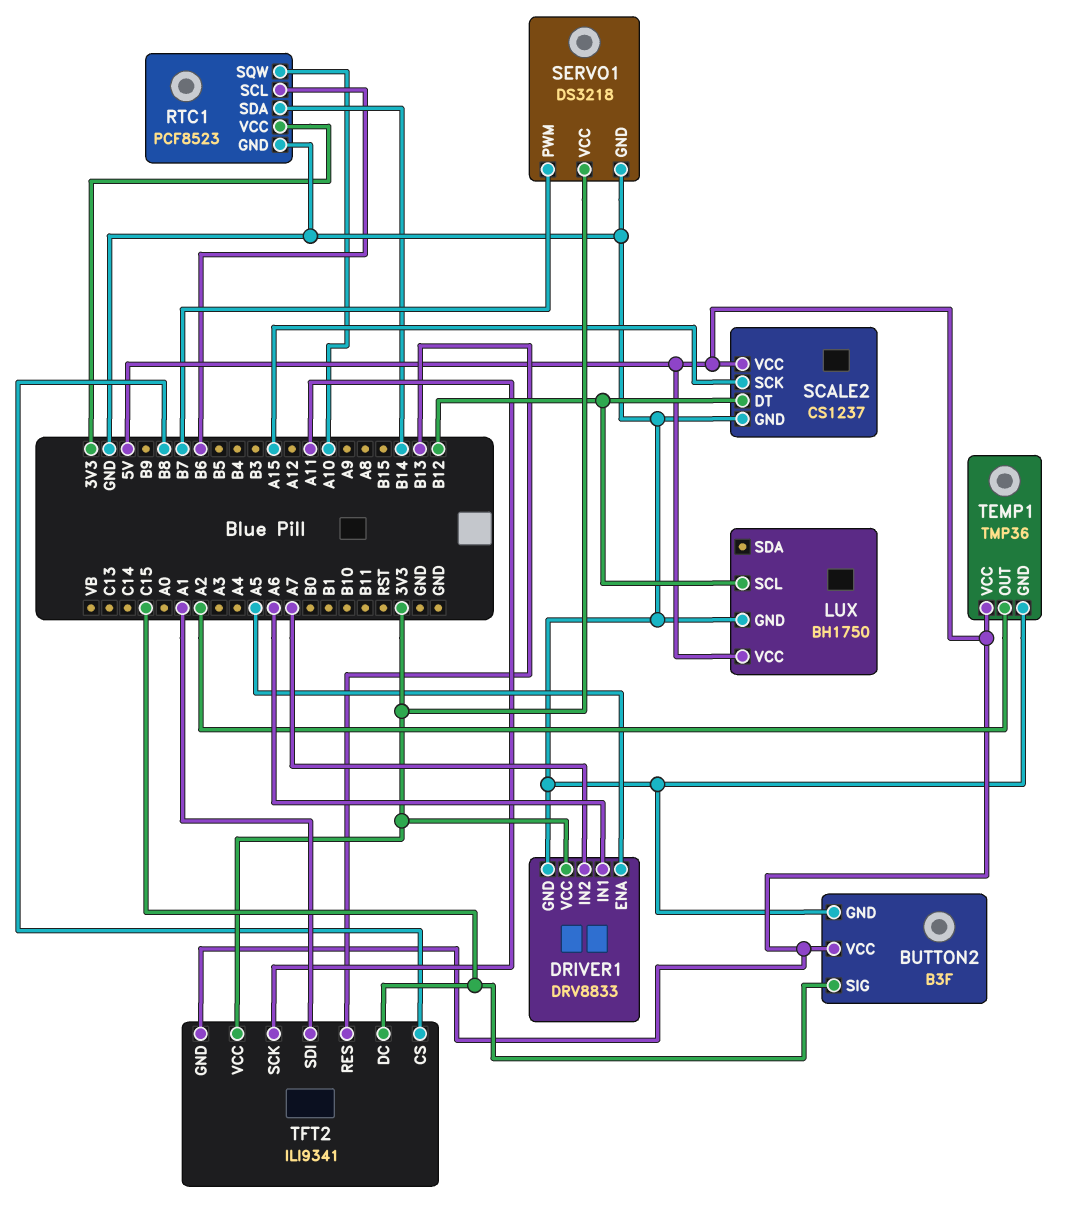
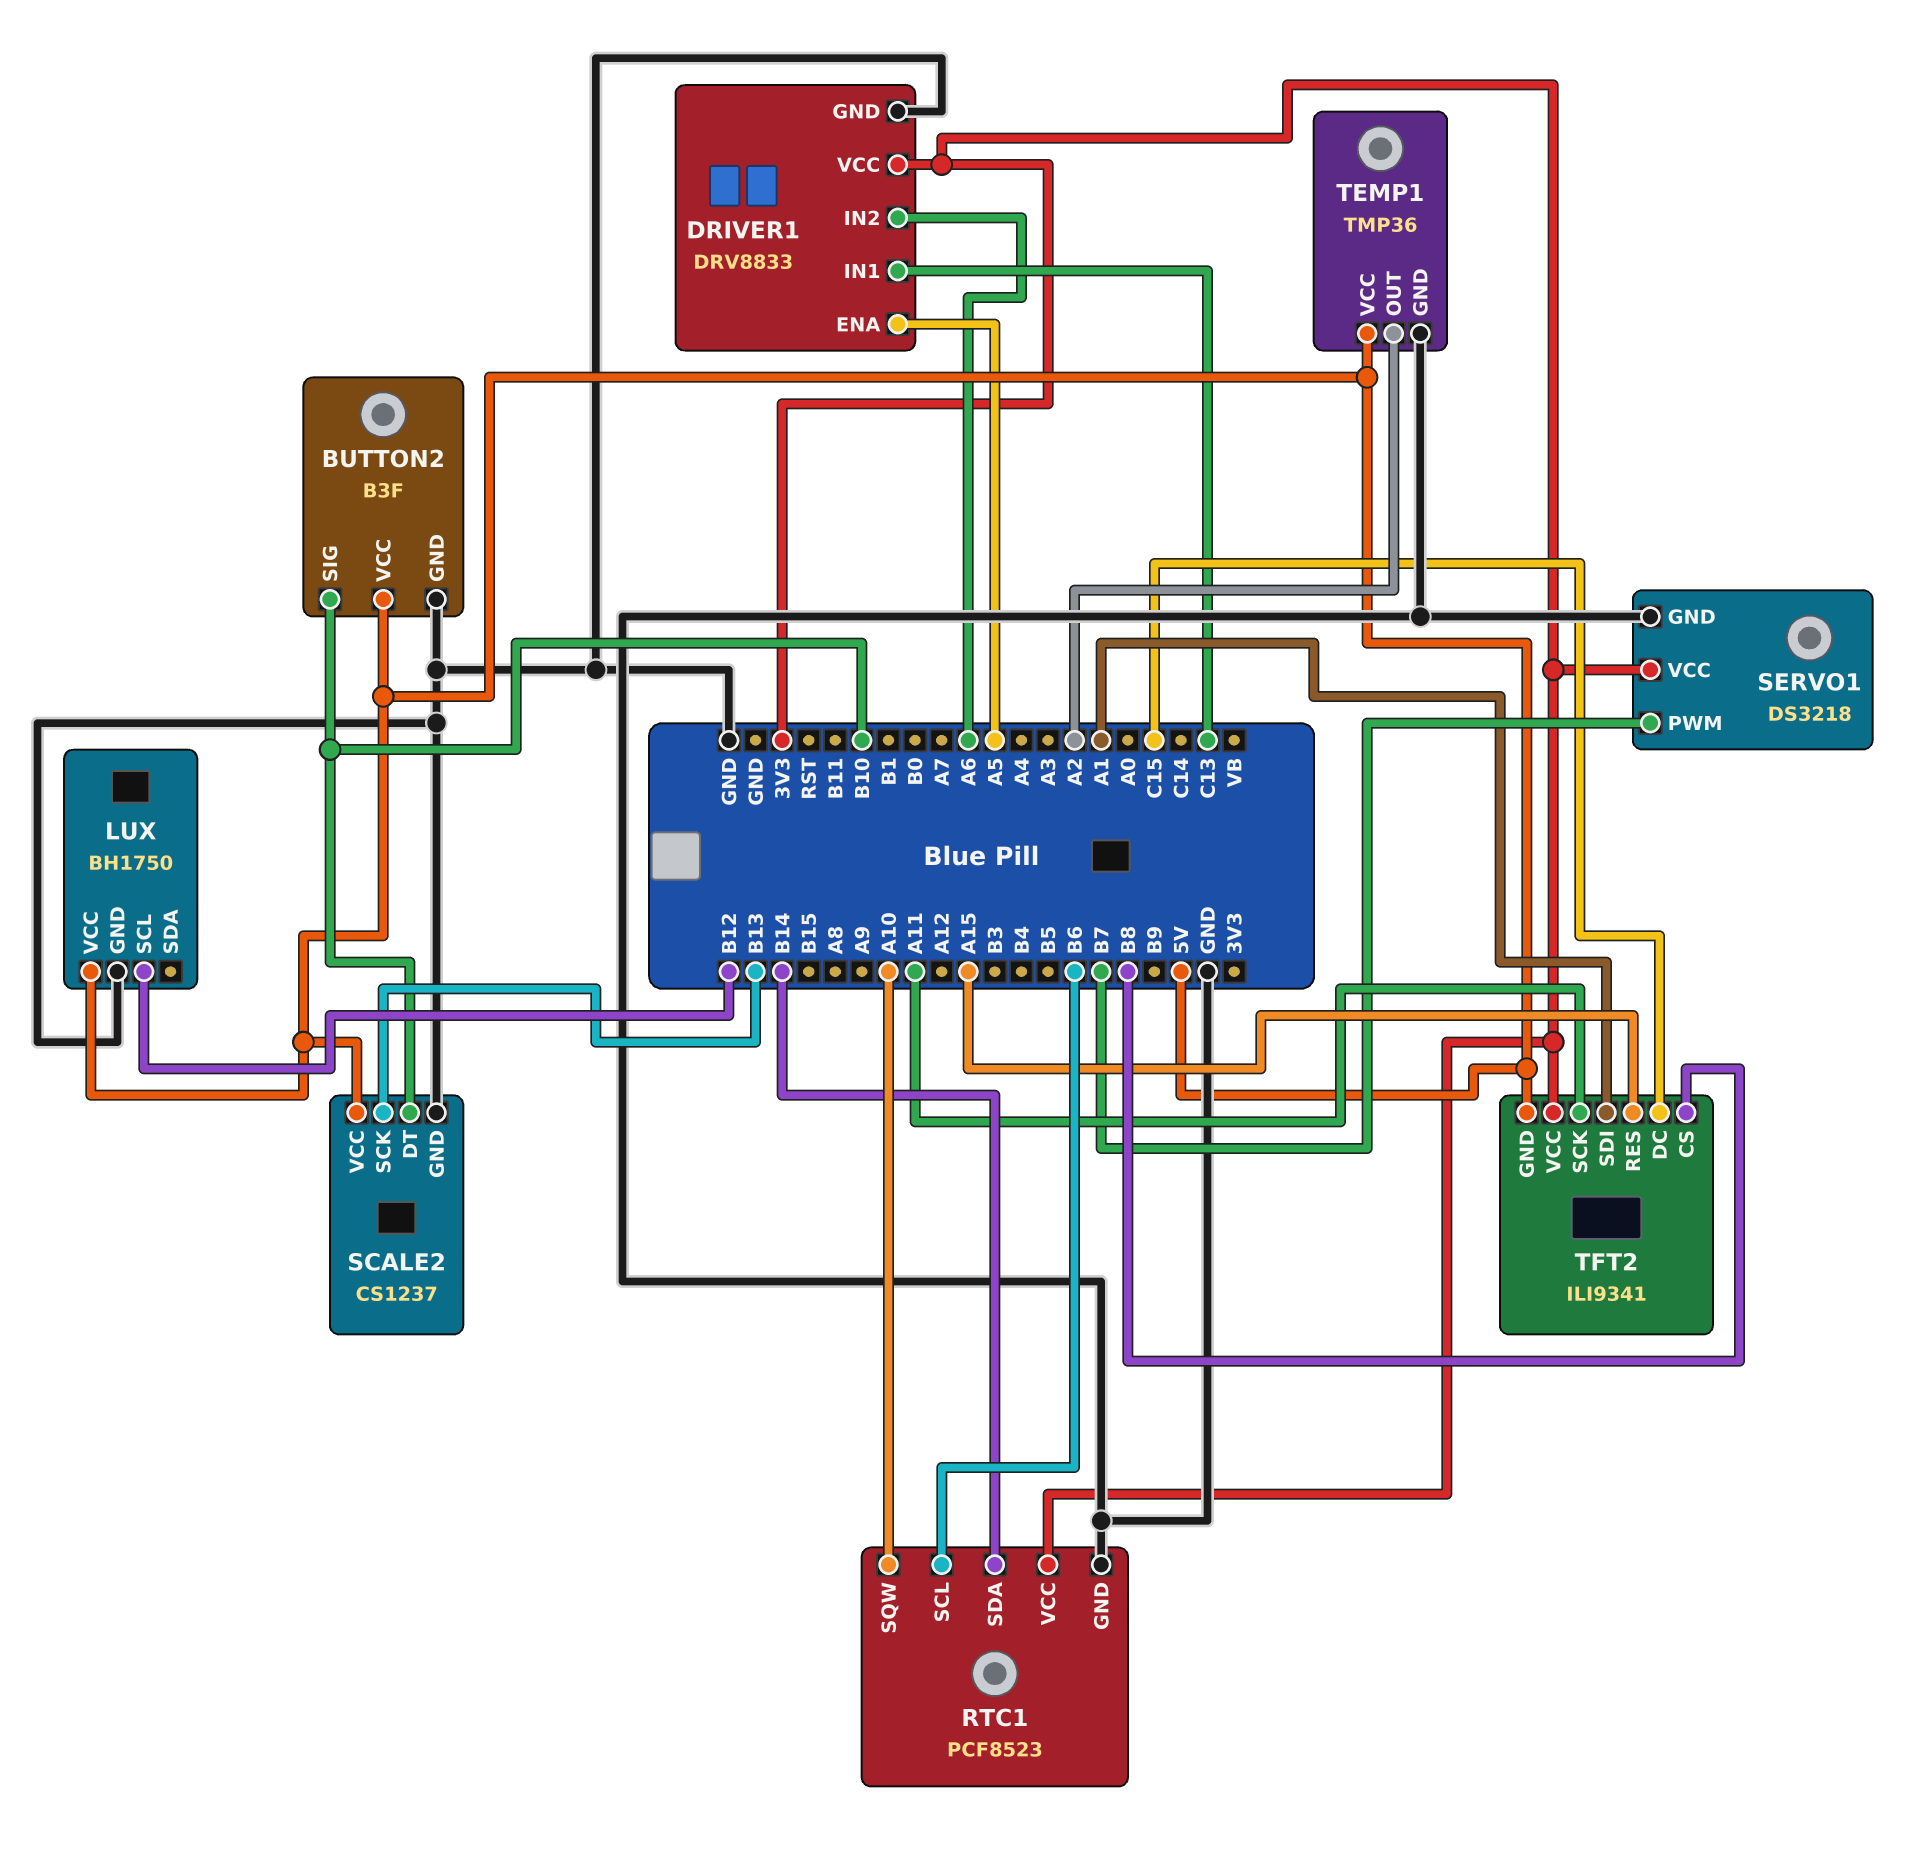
BUTTON2 pin SIG: C15 -> B10
DRIVER1 pin IN1: A6 -> C13
DRIVER1 pin IN2: A7 -> A6
SCALE2 pin DT: B12 -> B10
SCALE2 pin SCK: A15 -> B13
TFT2 pin RES: B13 -> A15

